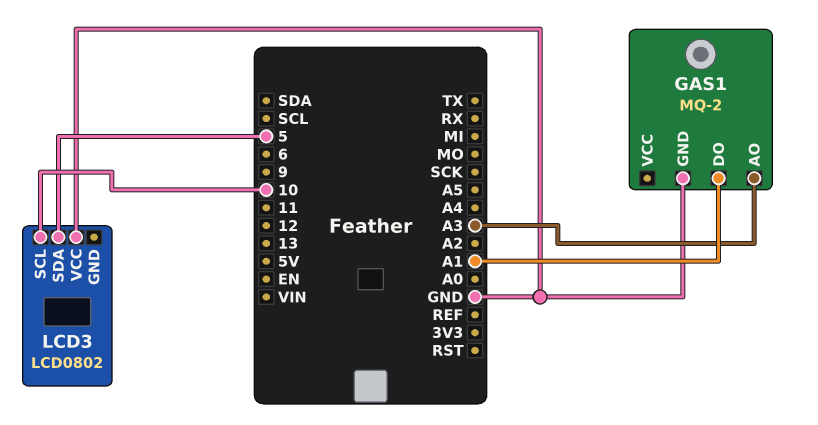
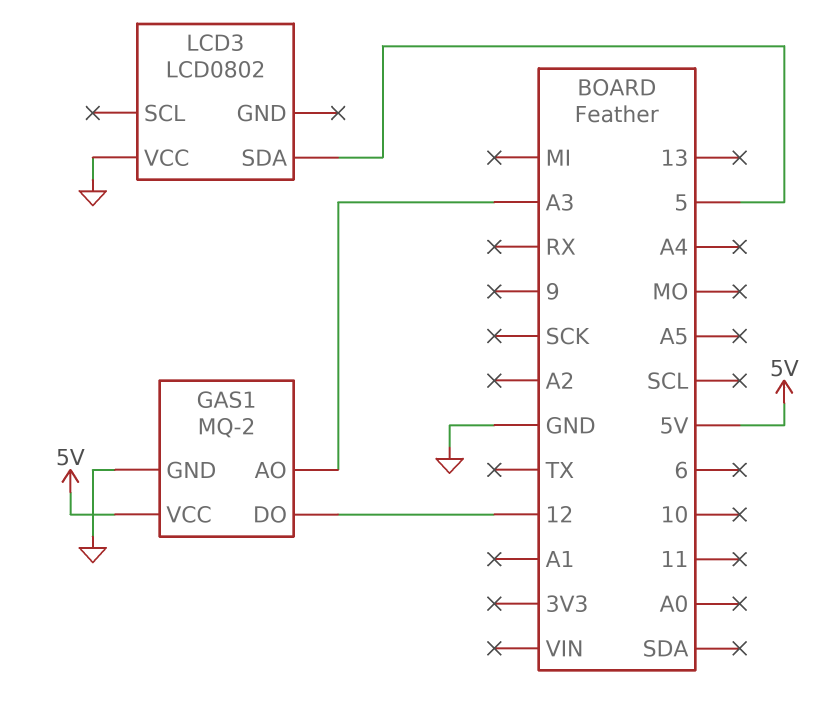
GAS1 pin DO: A1 -> 12
GAS1 pin VCC: none -> 5V
LCD3 pin SCL: 10 -> none

